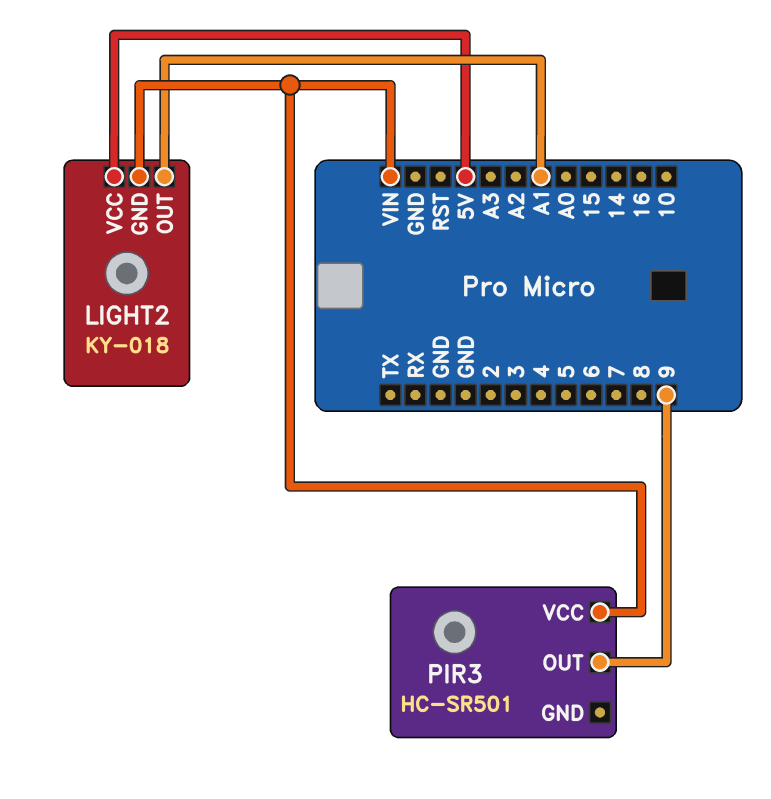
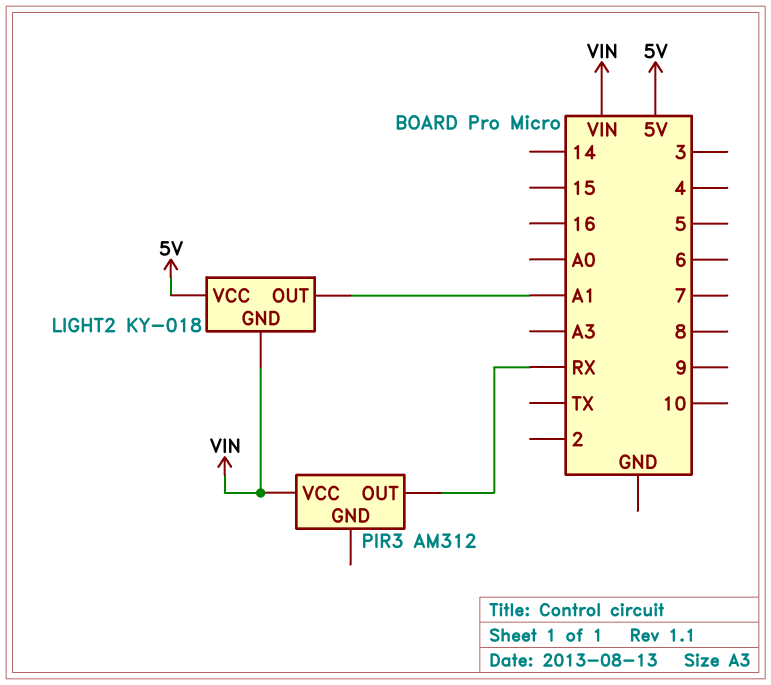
PIR3: HC-SR501 -> AM312
PIR3 pin OUT: 9 -> RX

